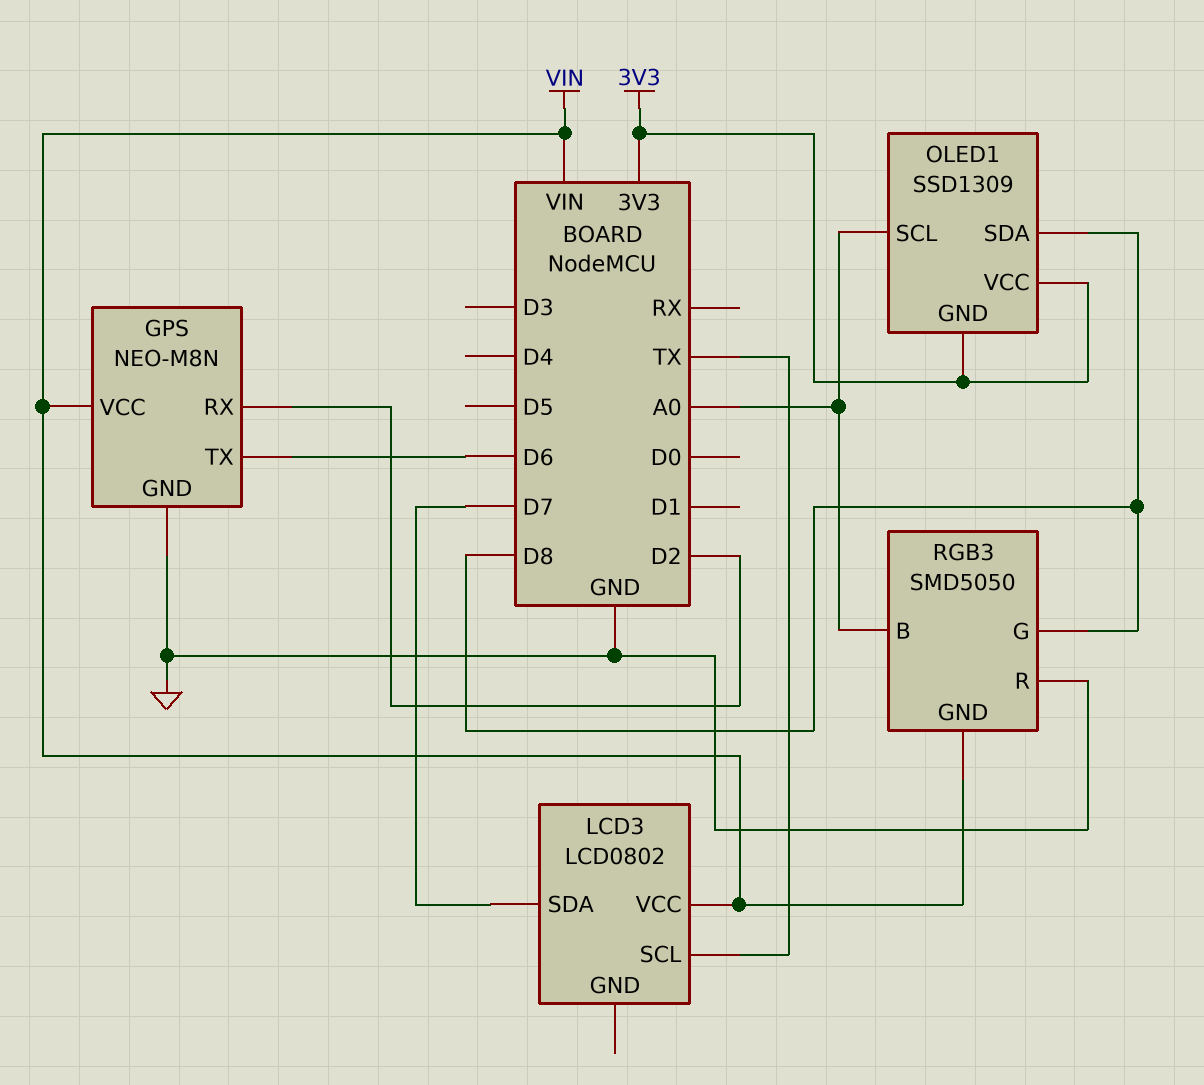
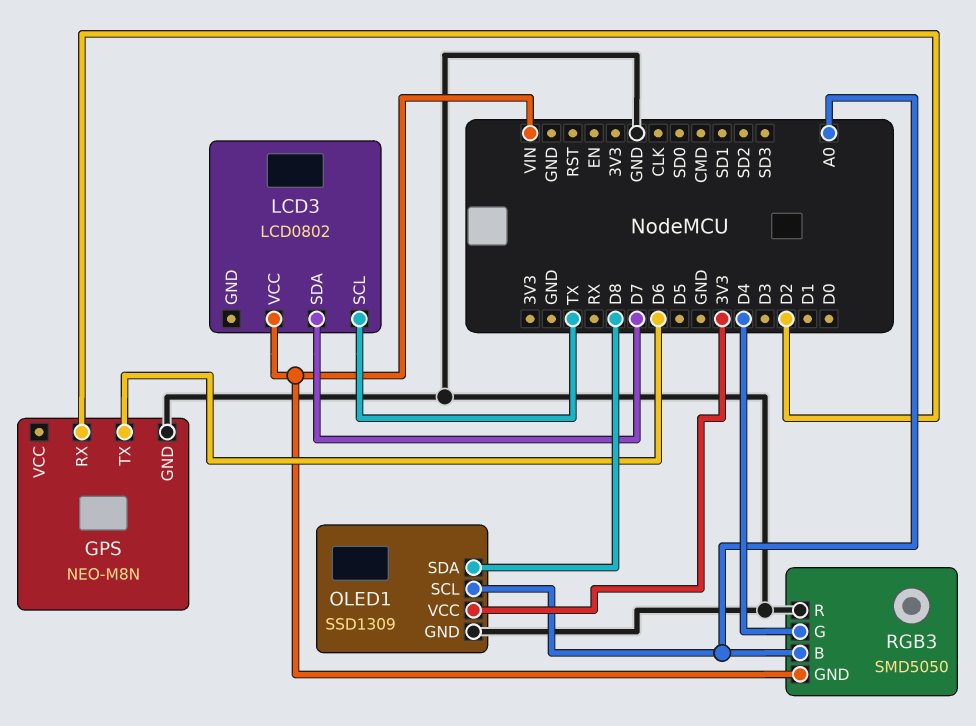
GPS pin VCC: VIN -> none
OLED1 pin GND: 3V3 -> GND
RGB3 pin G: D8 -> D4

